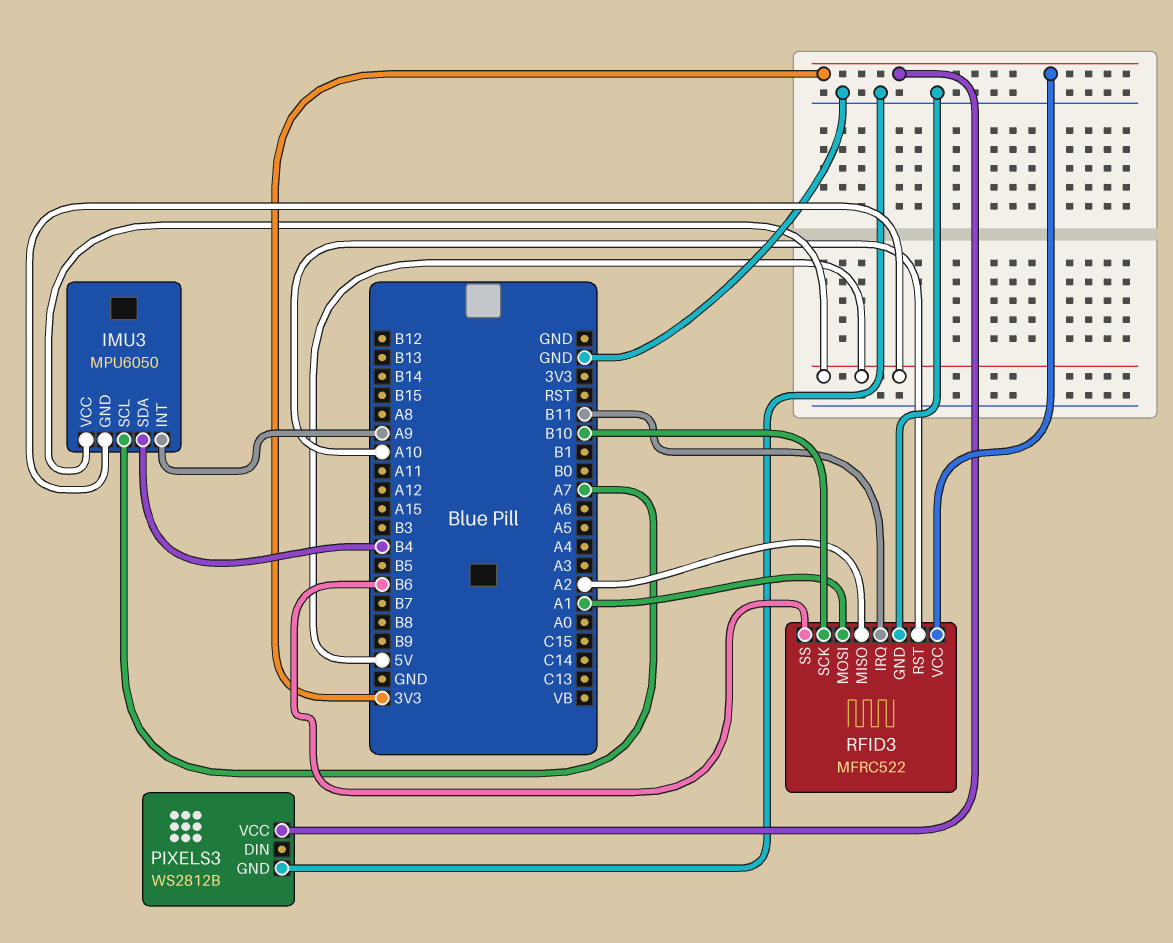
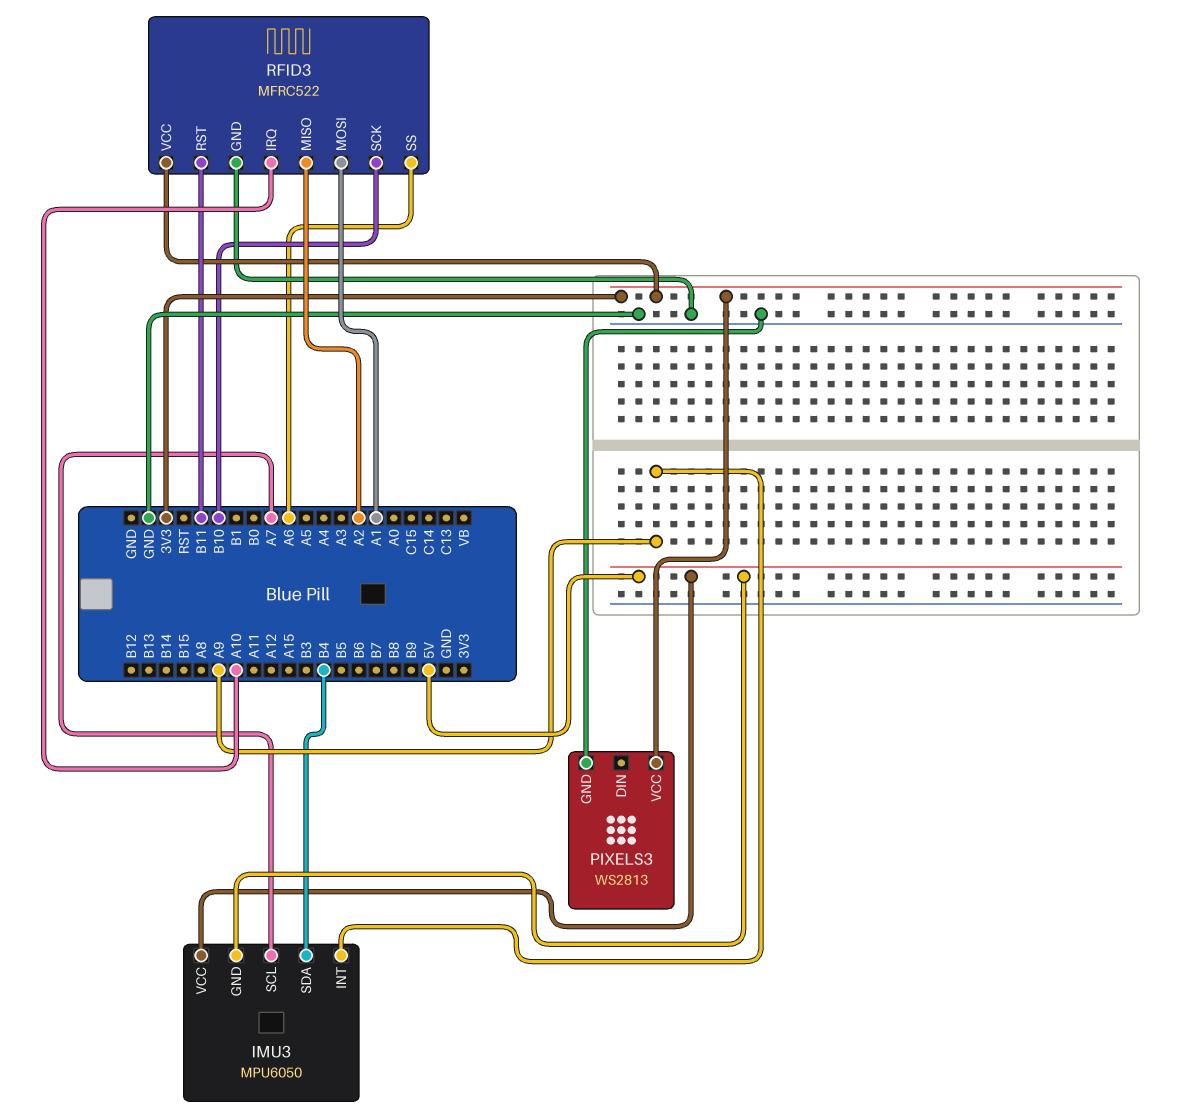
PIXELS3: WS2812B -> WS2813
RFID3 pin IRQ: B11 -> A10
RFID3 pin RST: A10 -> B11
RFID3 pin SS: B6 -> A6

